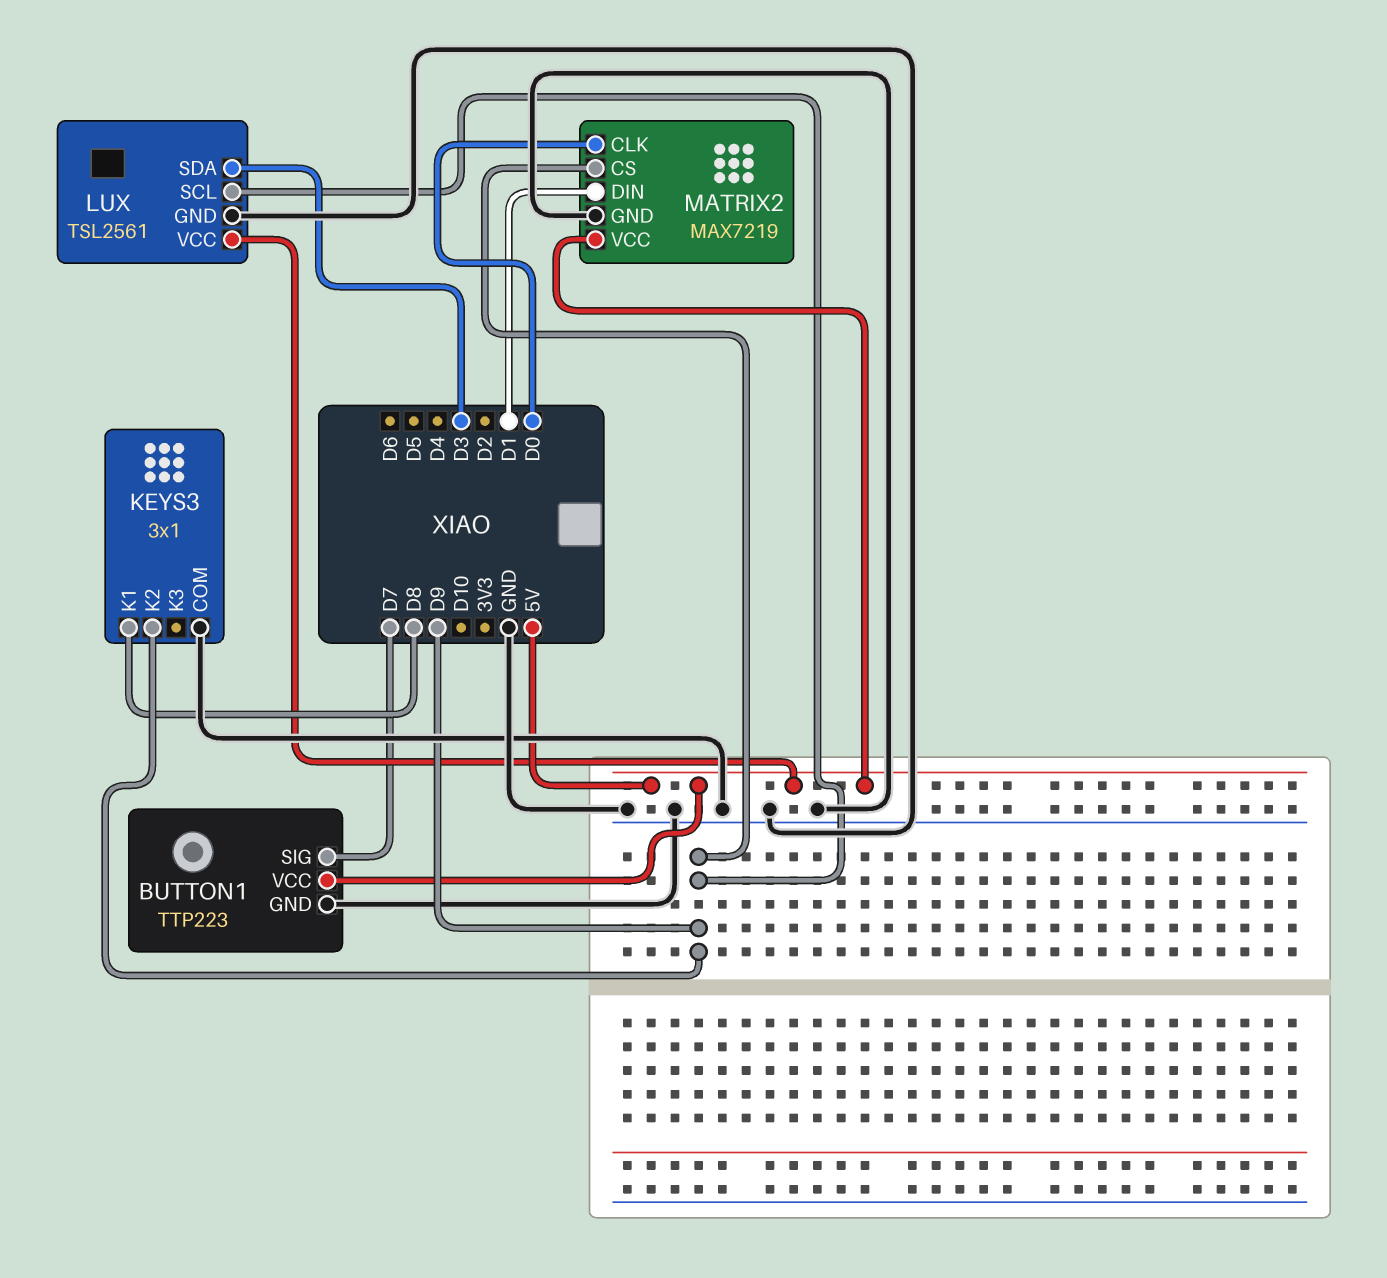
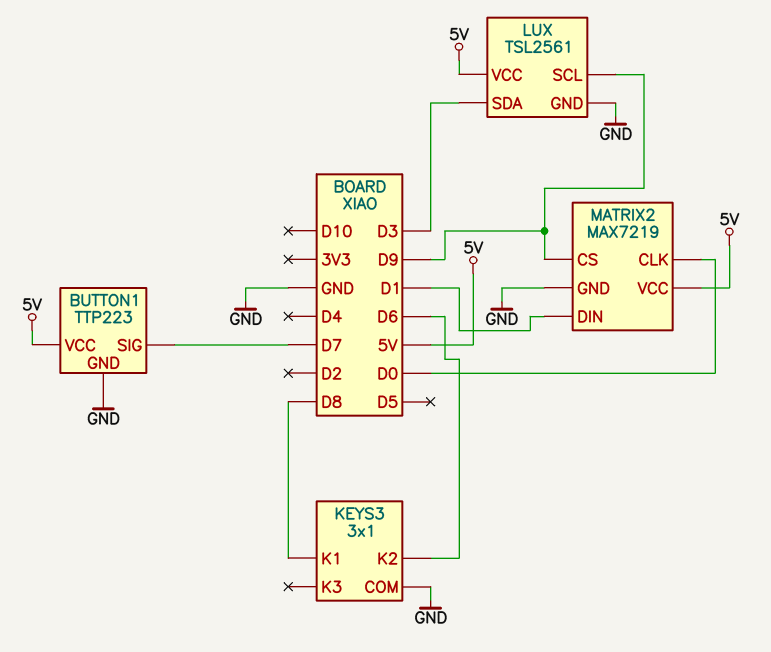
KEYS3 pin K2: D9 -> D6

